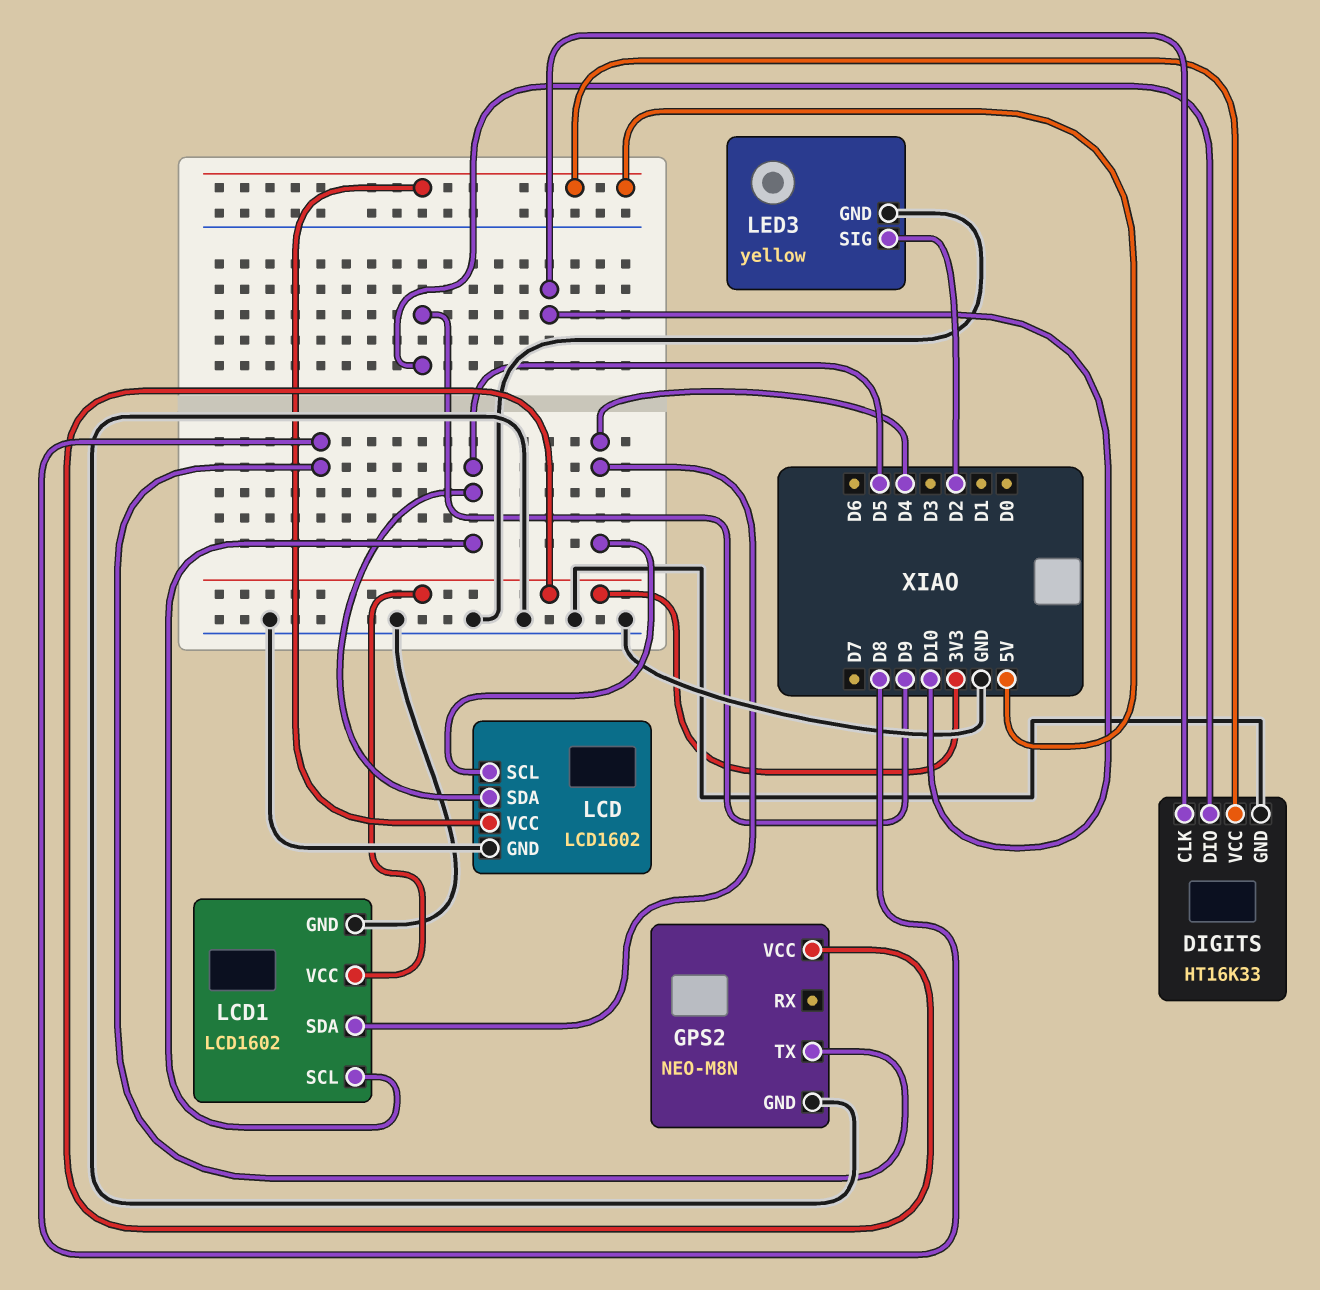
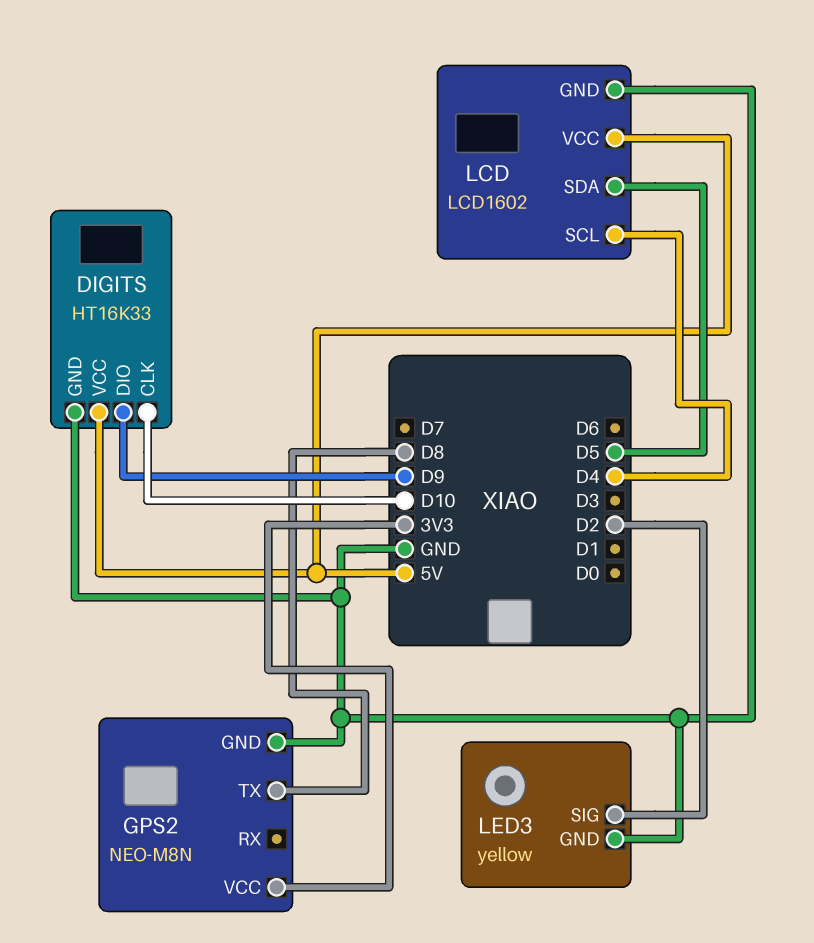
LCD1: LCD1602 -> none
LCD1 pin GND: GND -> none
LCD1 pin SCL: D5 -> none
LCD1 pin SDA: D4 -> none
LCD1 pin VCC: 3V3 -> none

